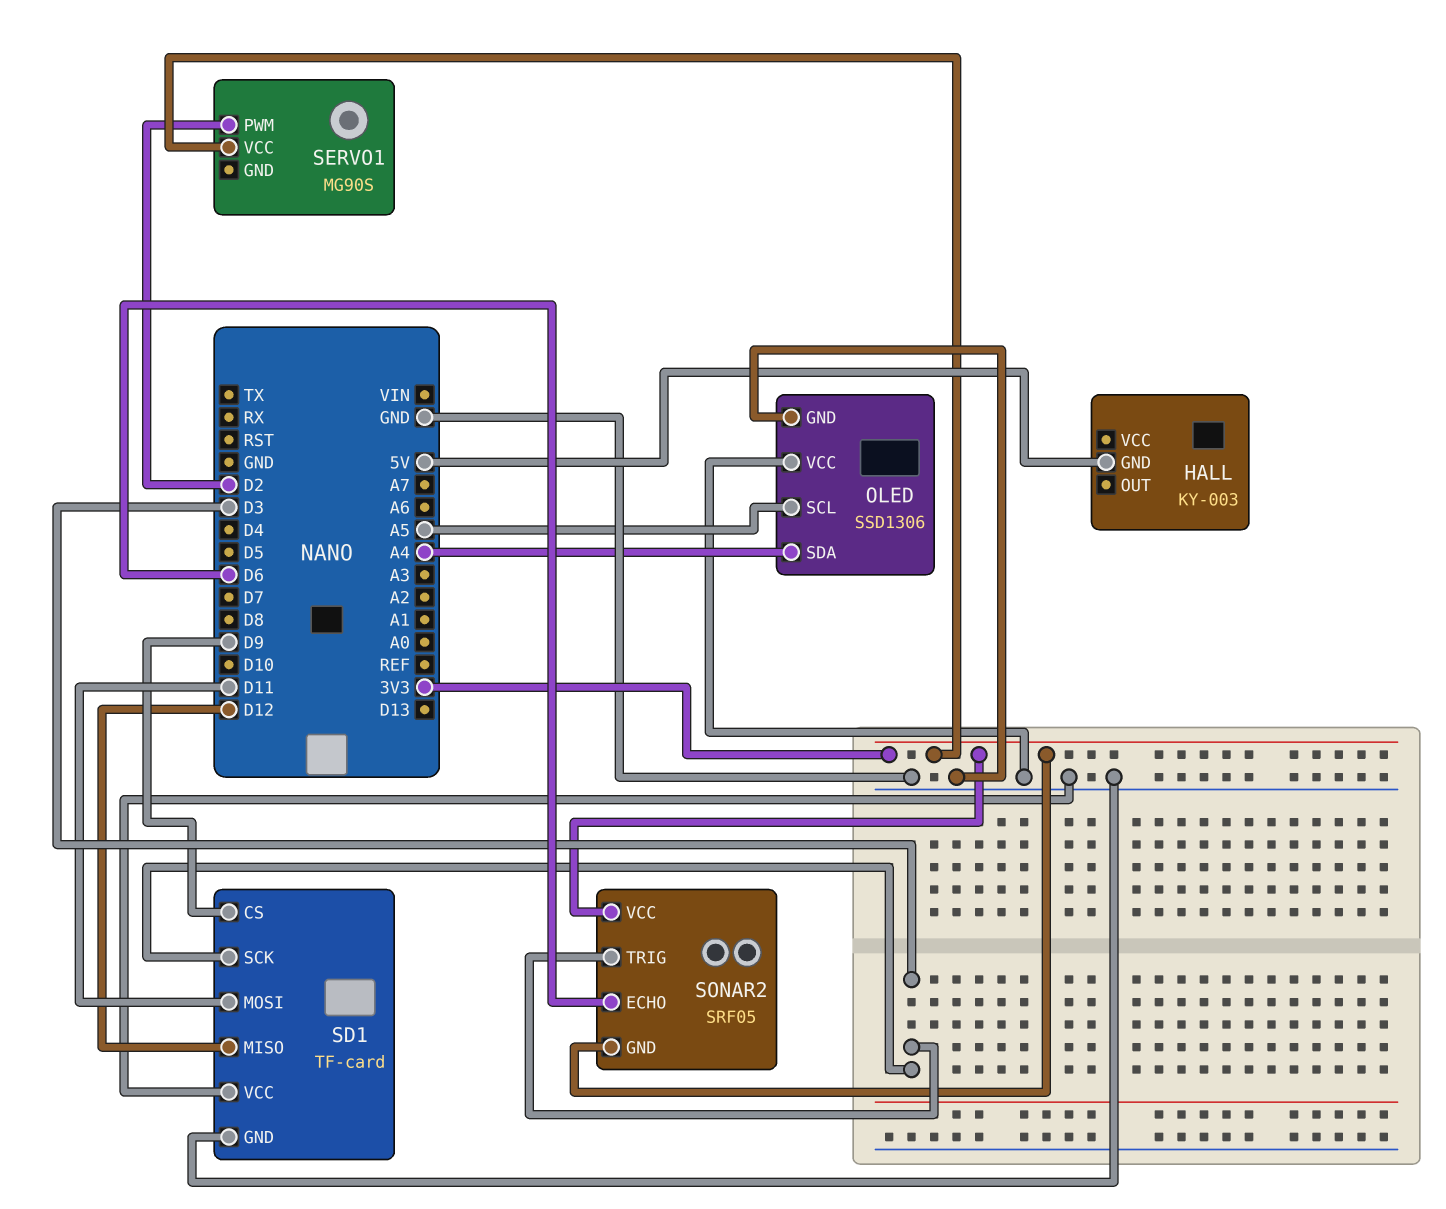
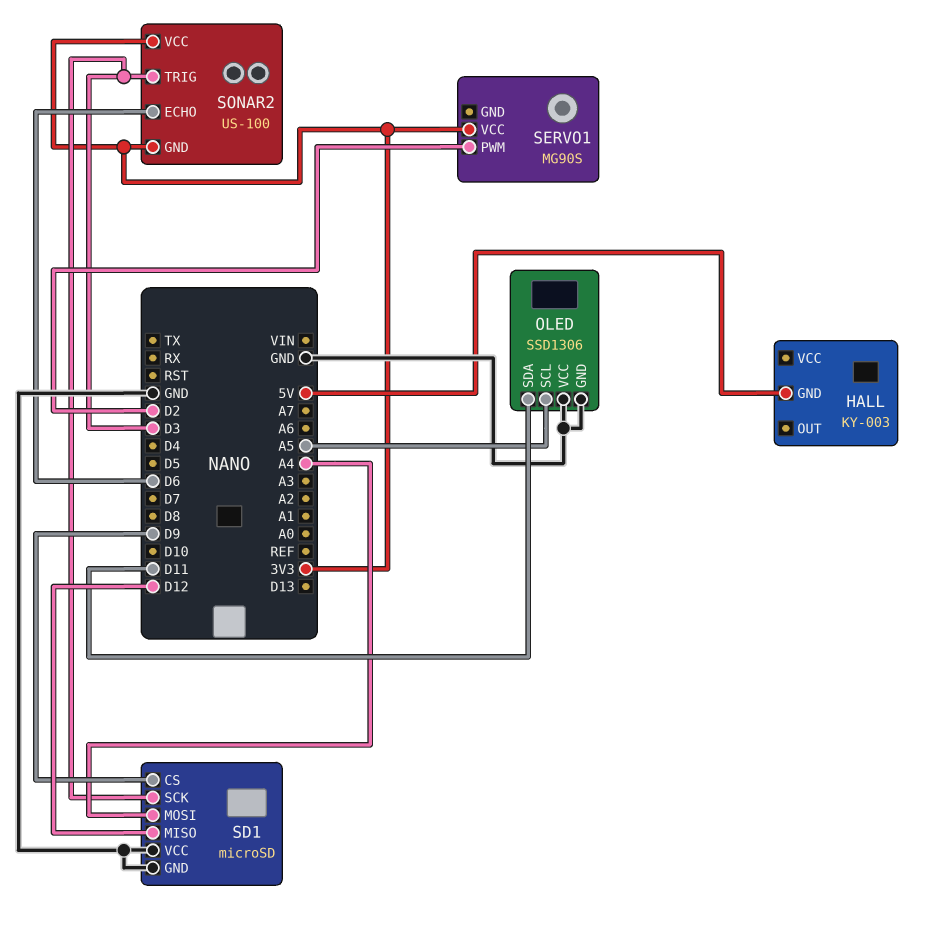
OLED pin SDA: A4 -> D11
SD1: TF-card -> microSD
SD1 pin MOSI: D11 -> A4
SONAR2: SRF05 -> US-100

